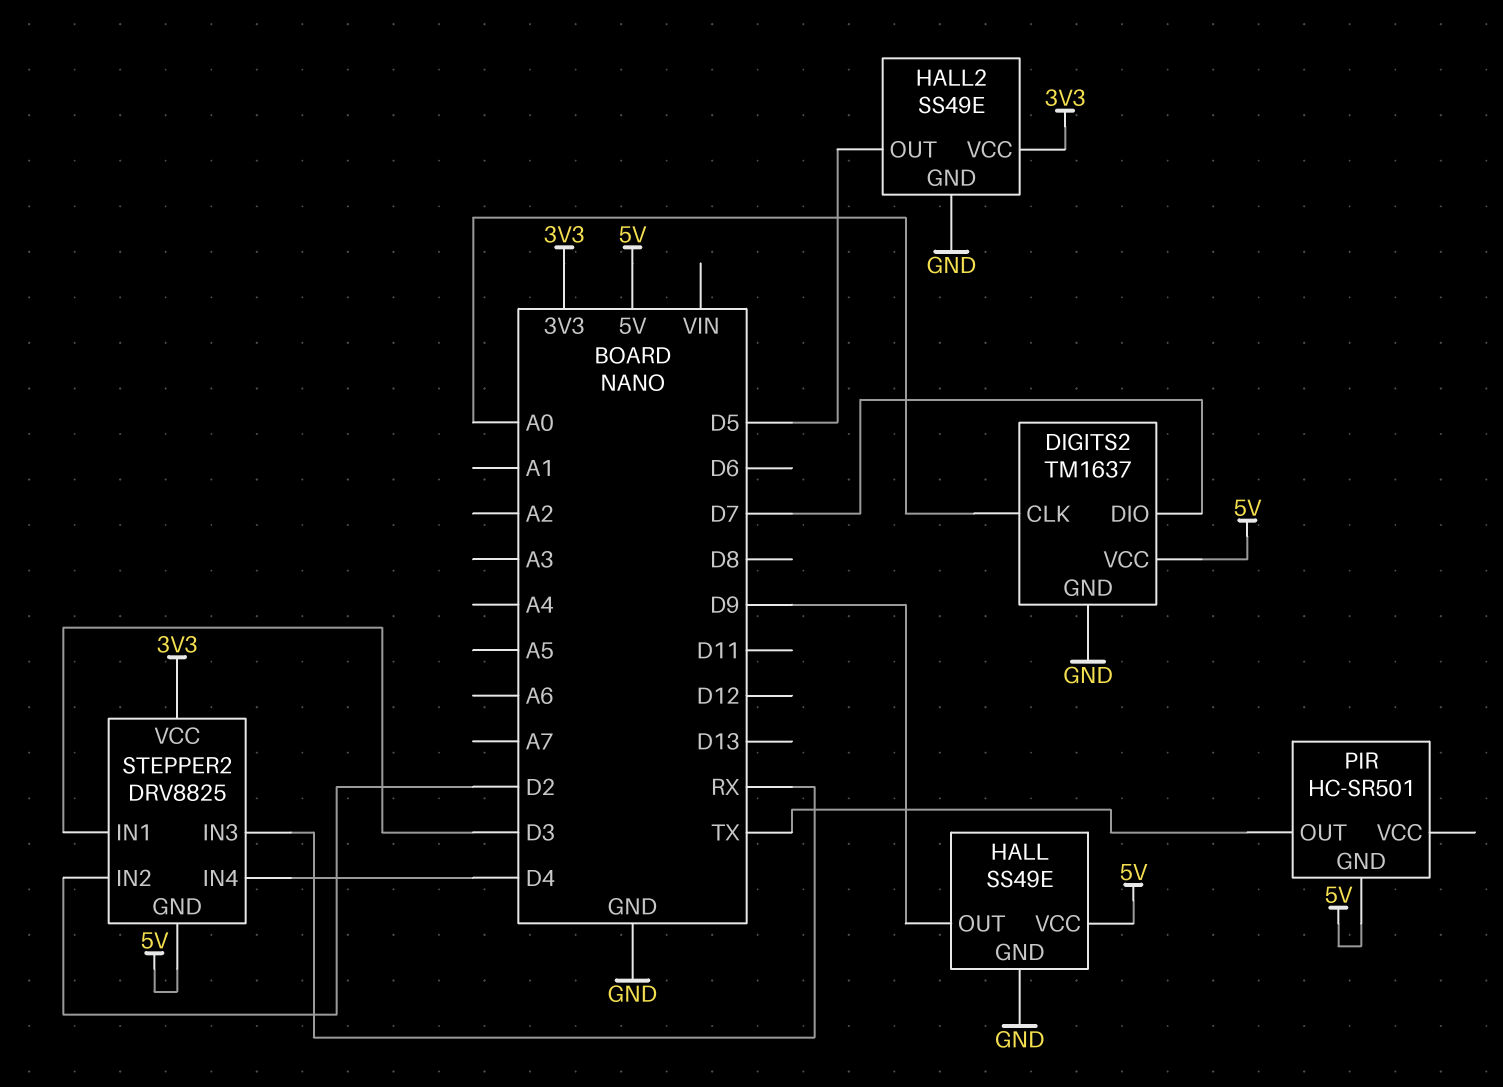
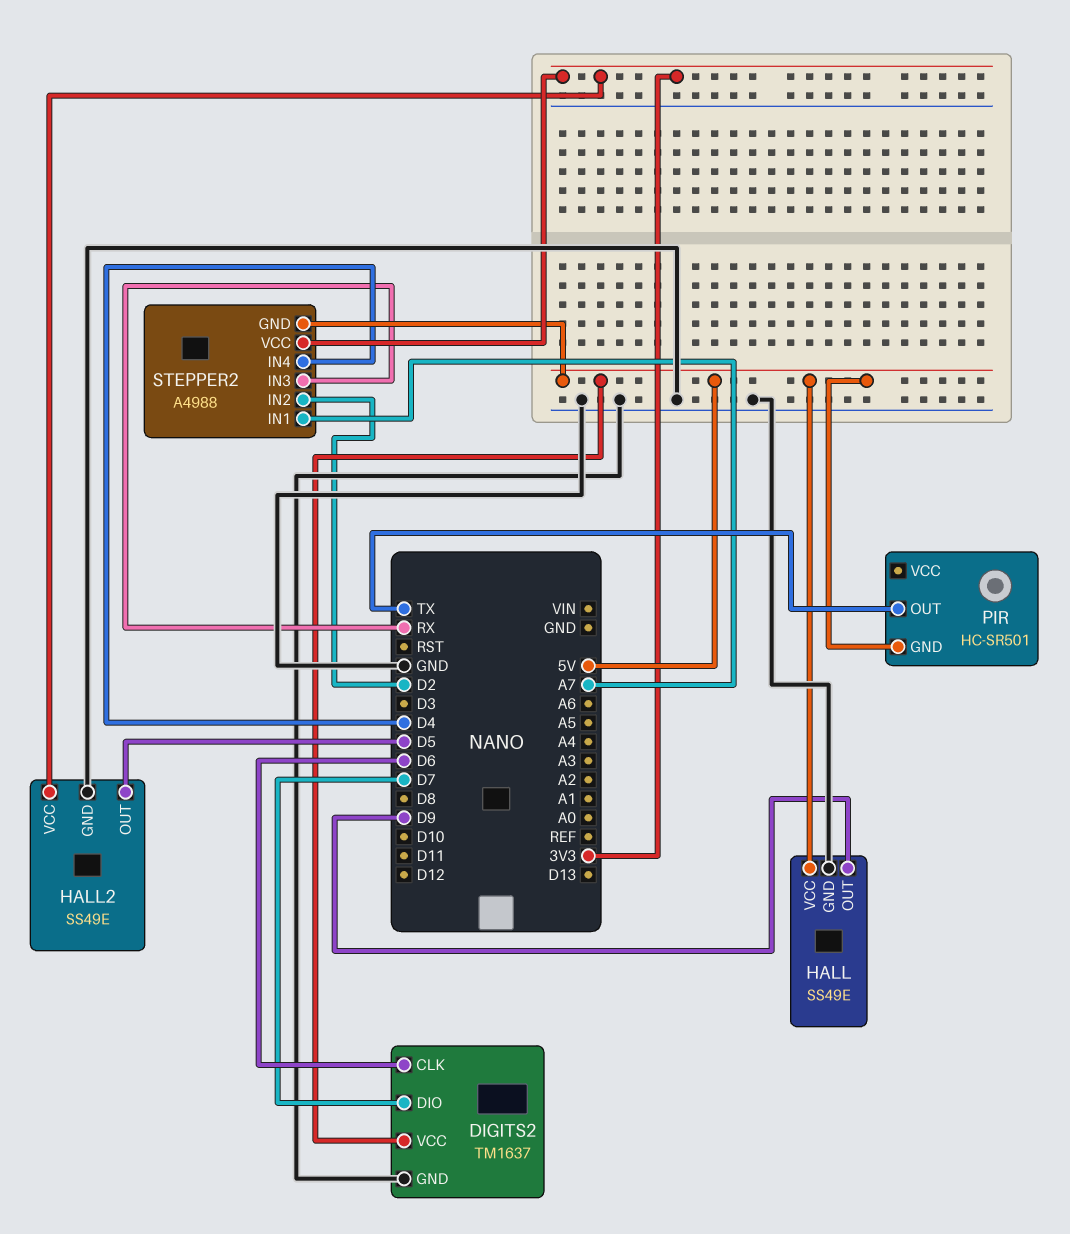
DIGITS2 pin CLK: A0 -> D6
STEPPER2: DRV8825 -> A4988
STEPPER2 pin IN1: D3 -> A7

